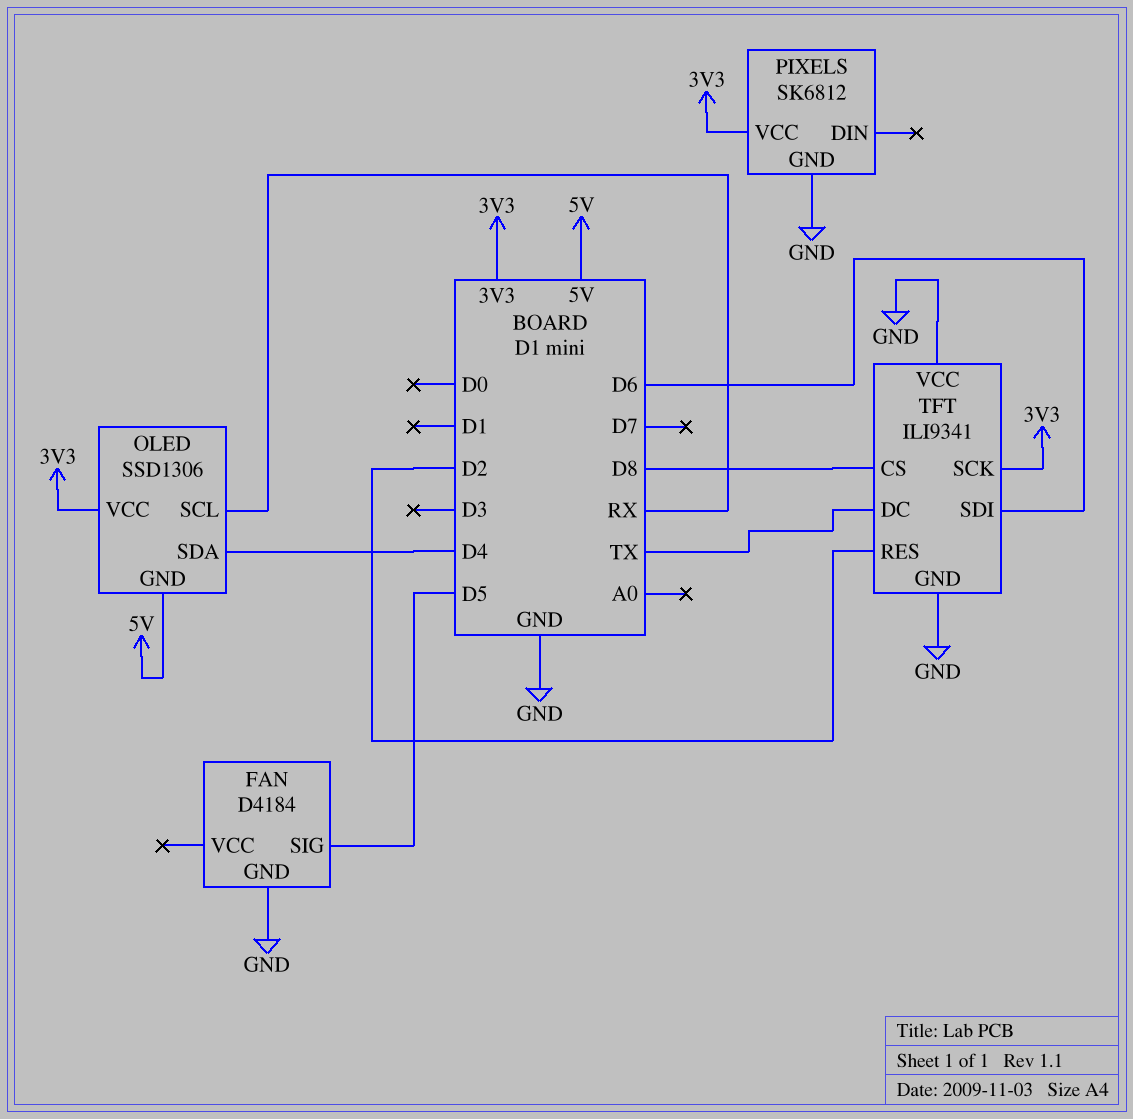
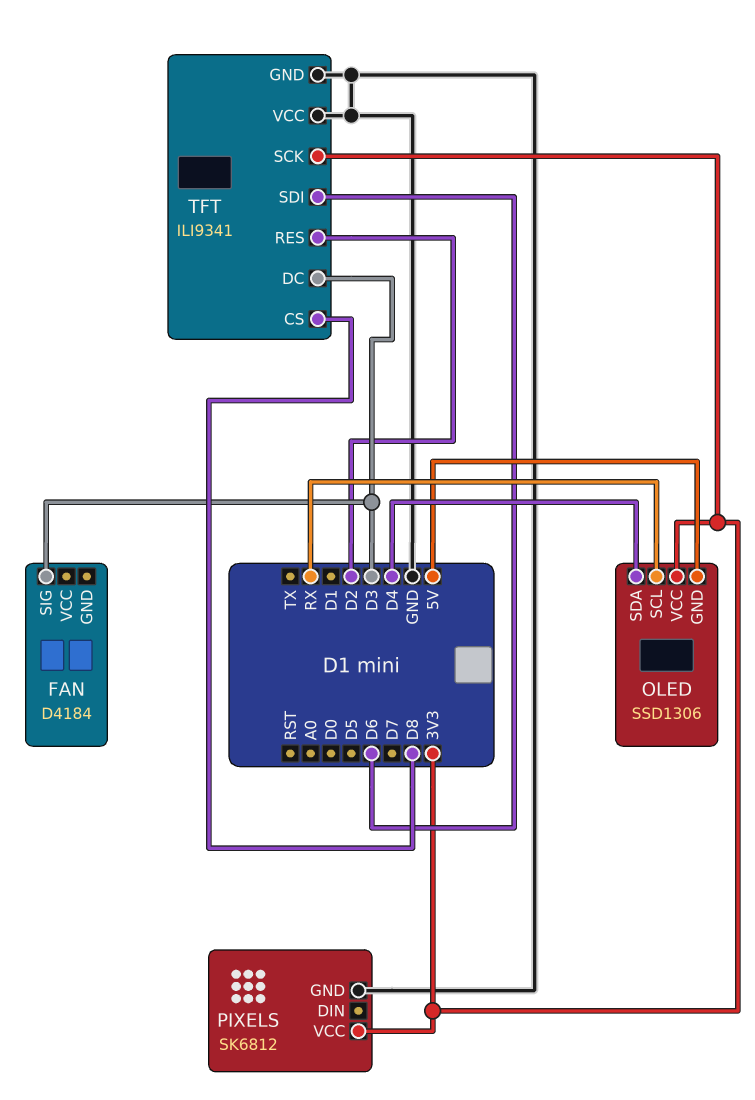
FAN pin GND: GND -> none
FAN pin SIG: D5 -> D3
TFT pin DC: TX -> D3

